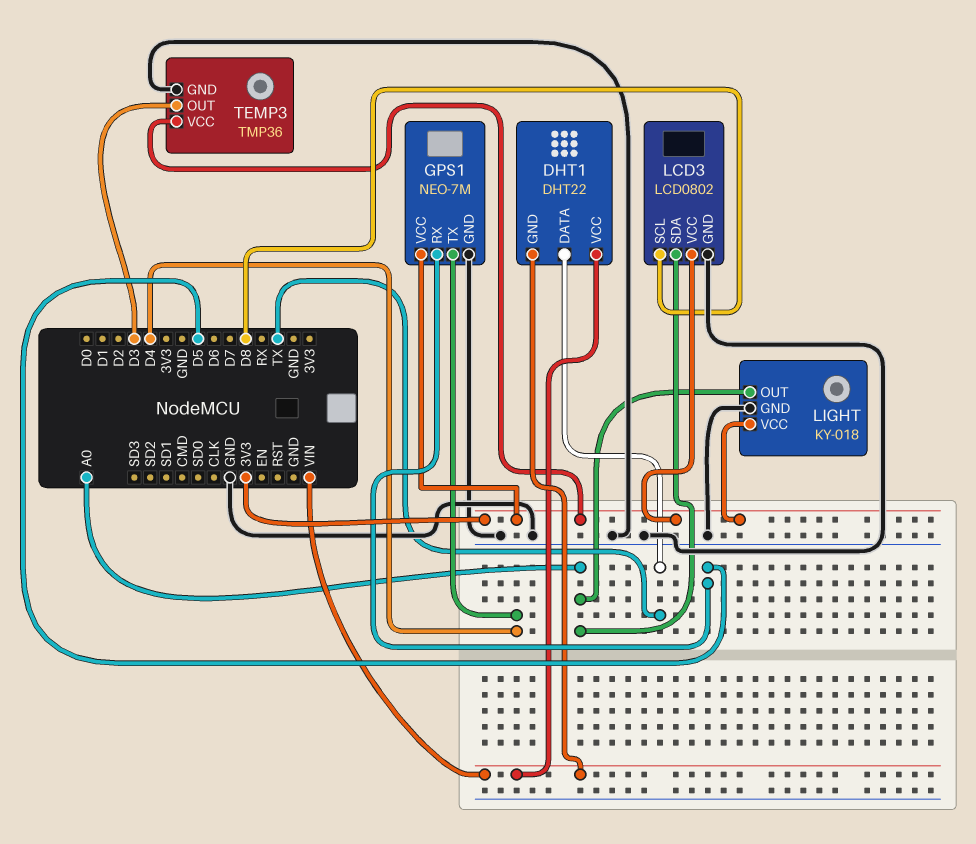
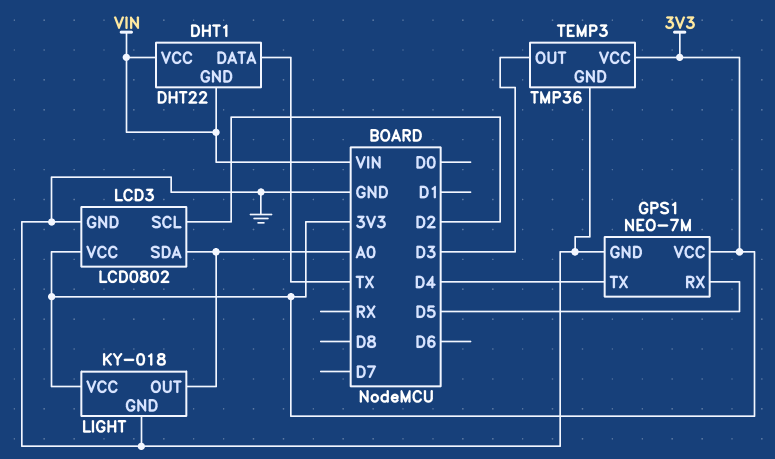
LCD3 pin SCL: D8 -> D2

